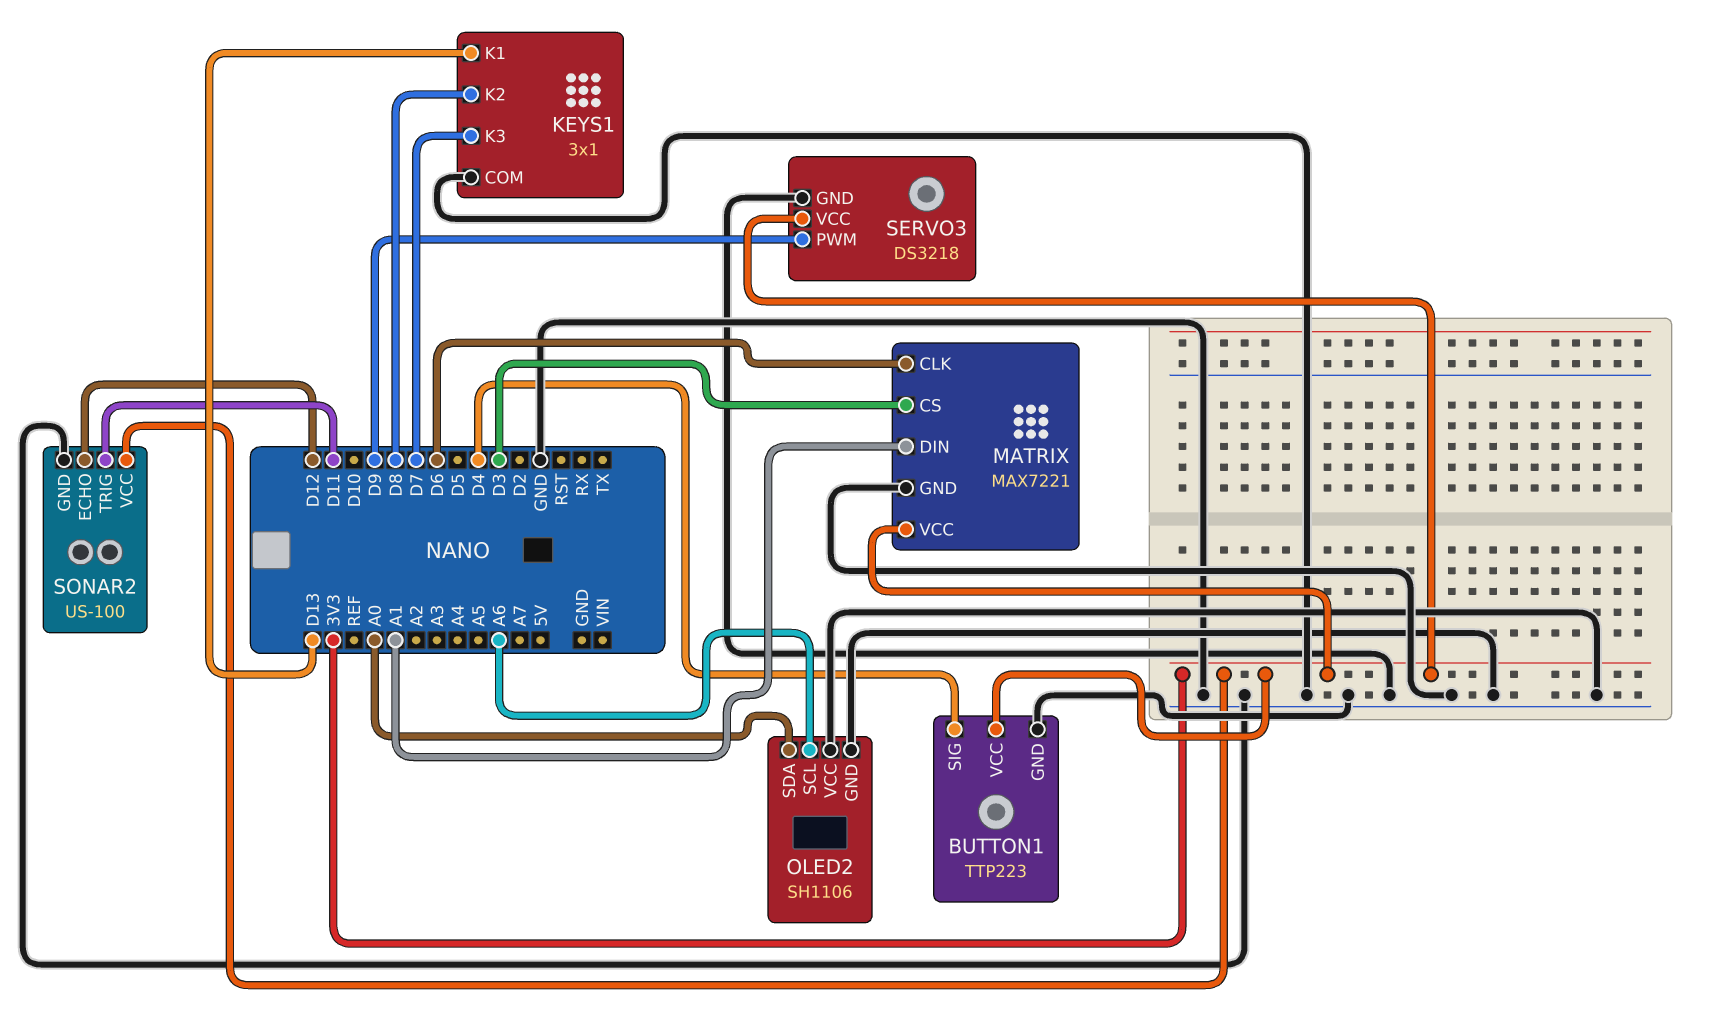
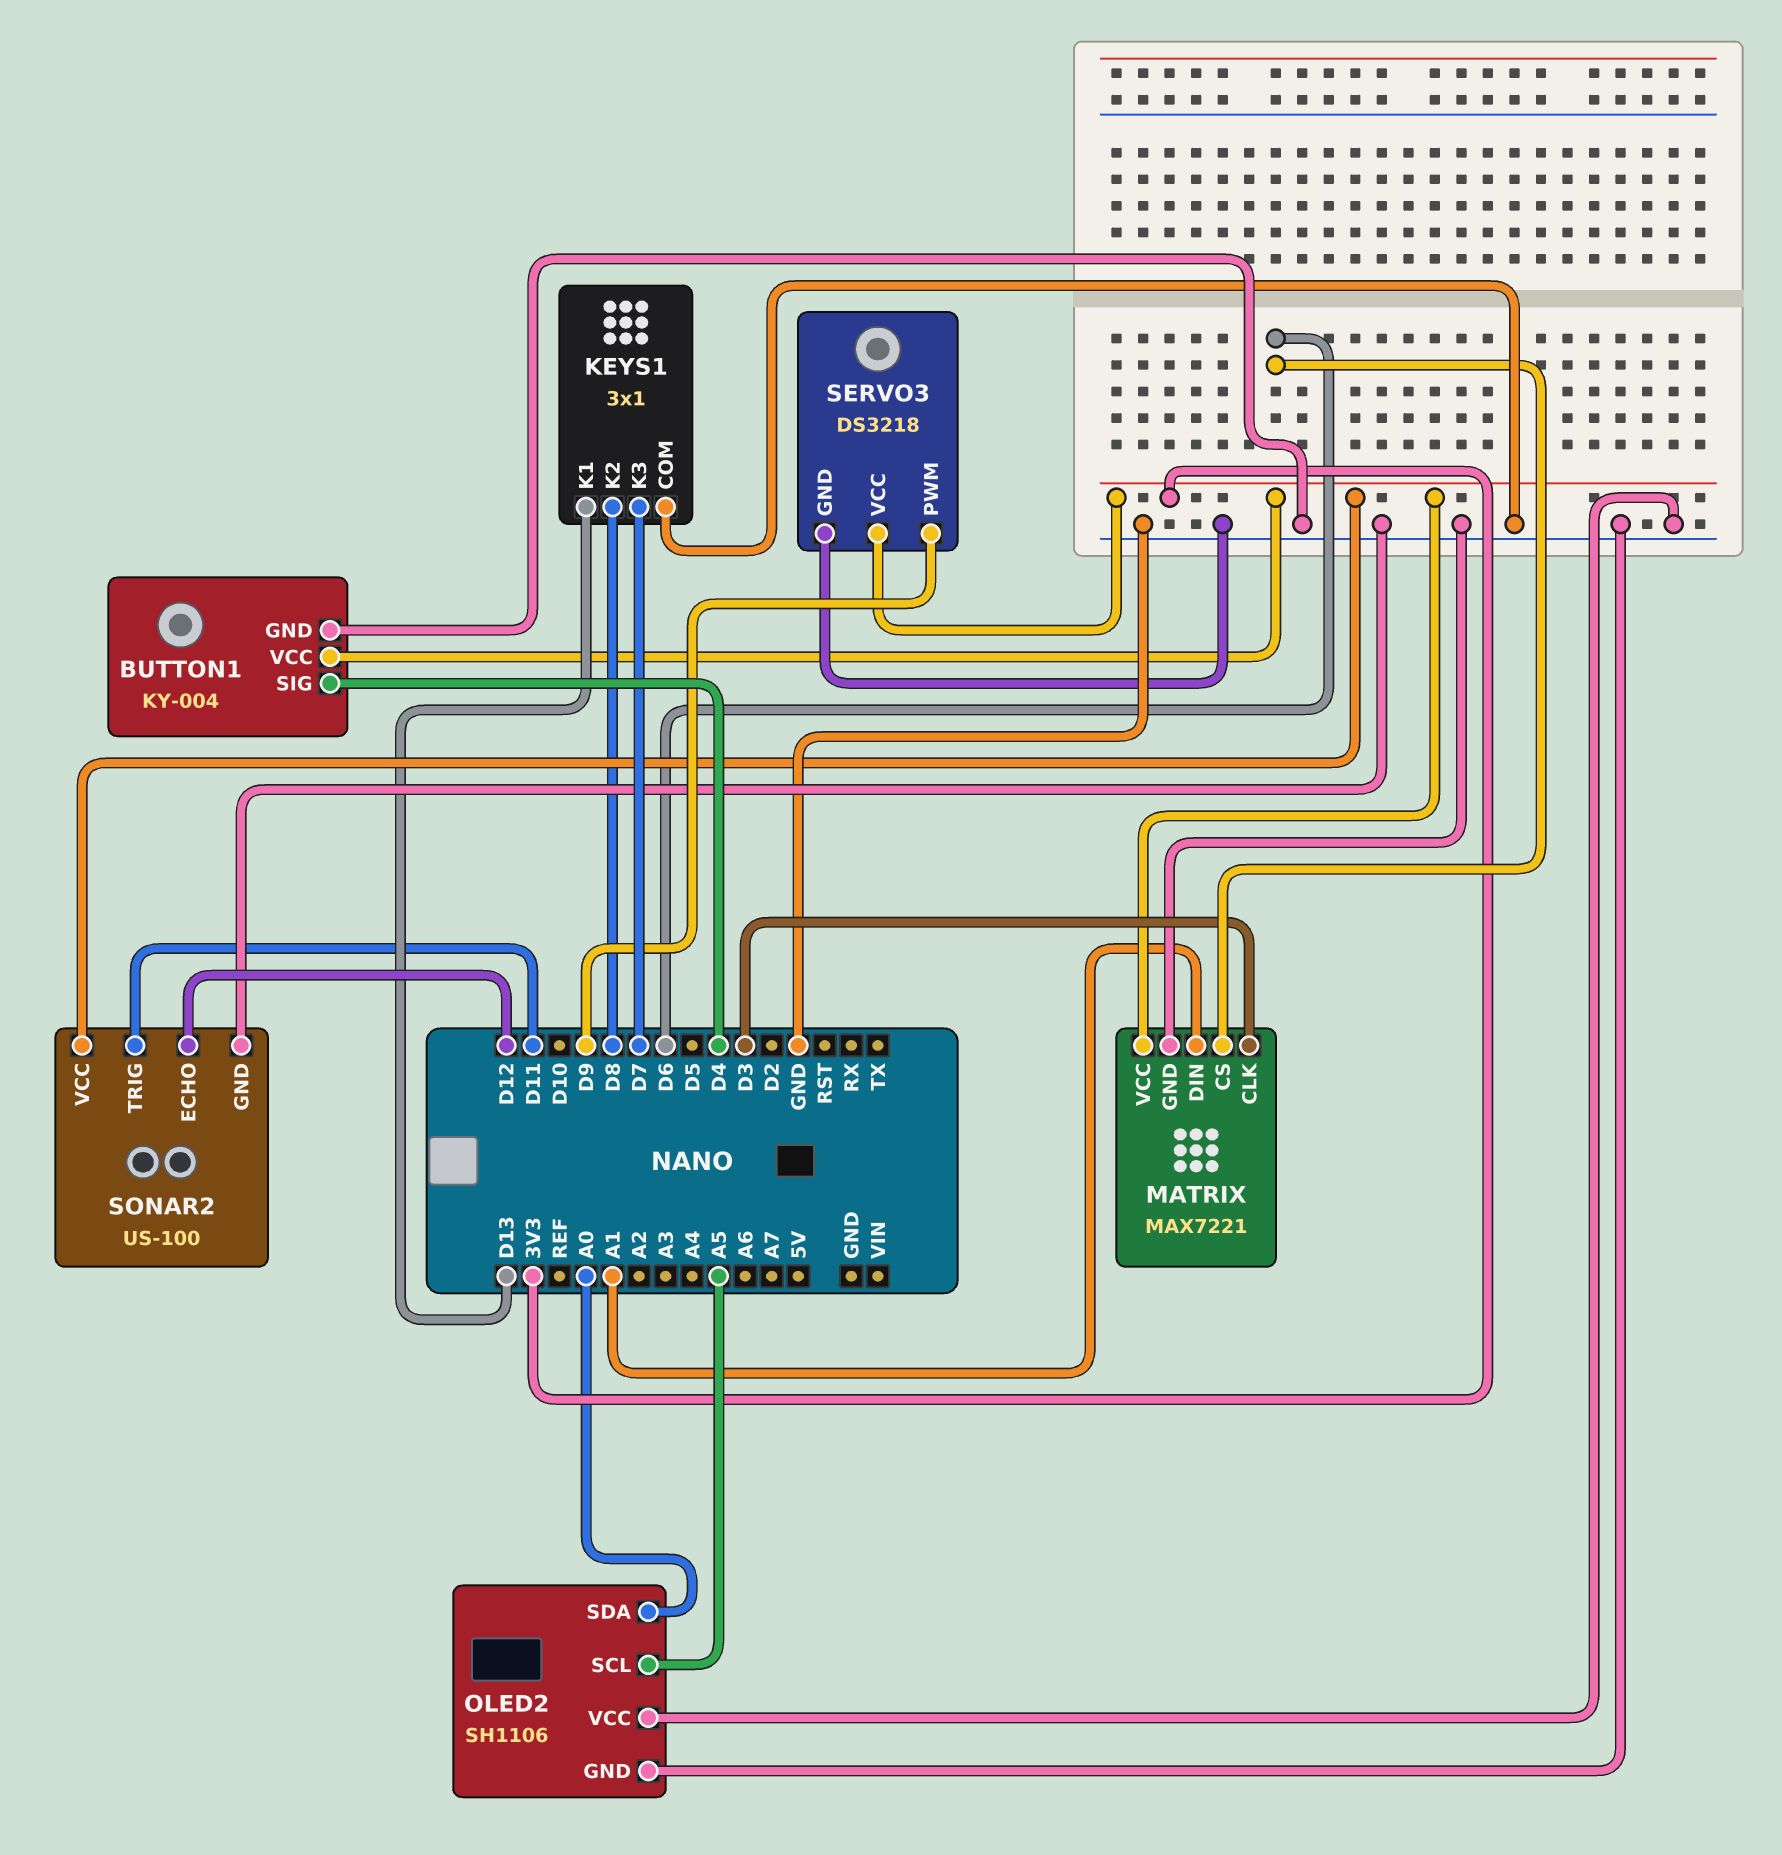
BUTTON1: TTP223 -> KY-004
MATRIX pin CLK: D6 -> D3
MATRIX pin CS: D3 -> D6
OLED2 pin SCL: A6 -> A5

